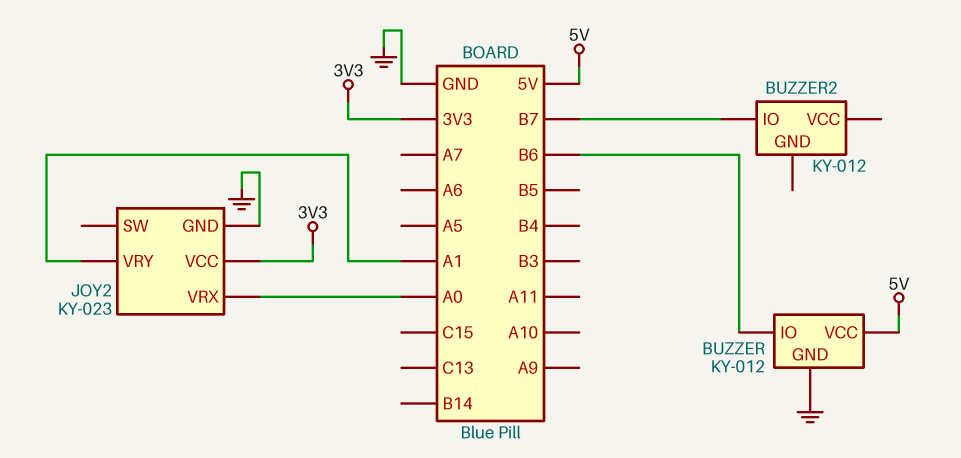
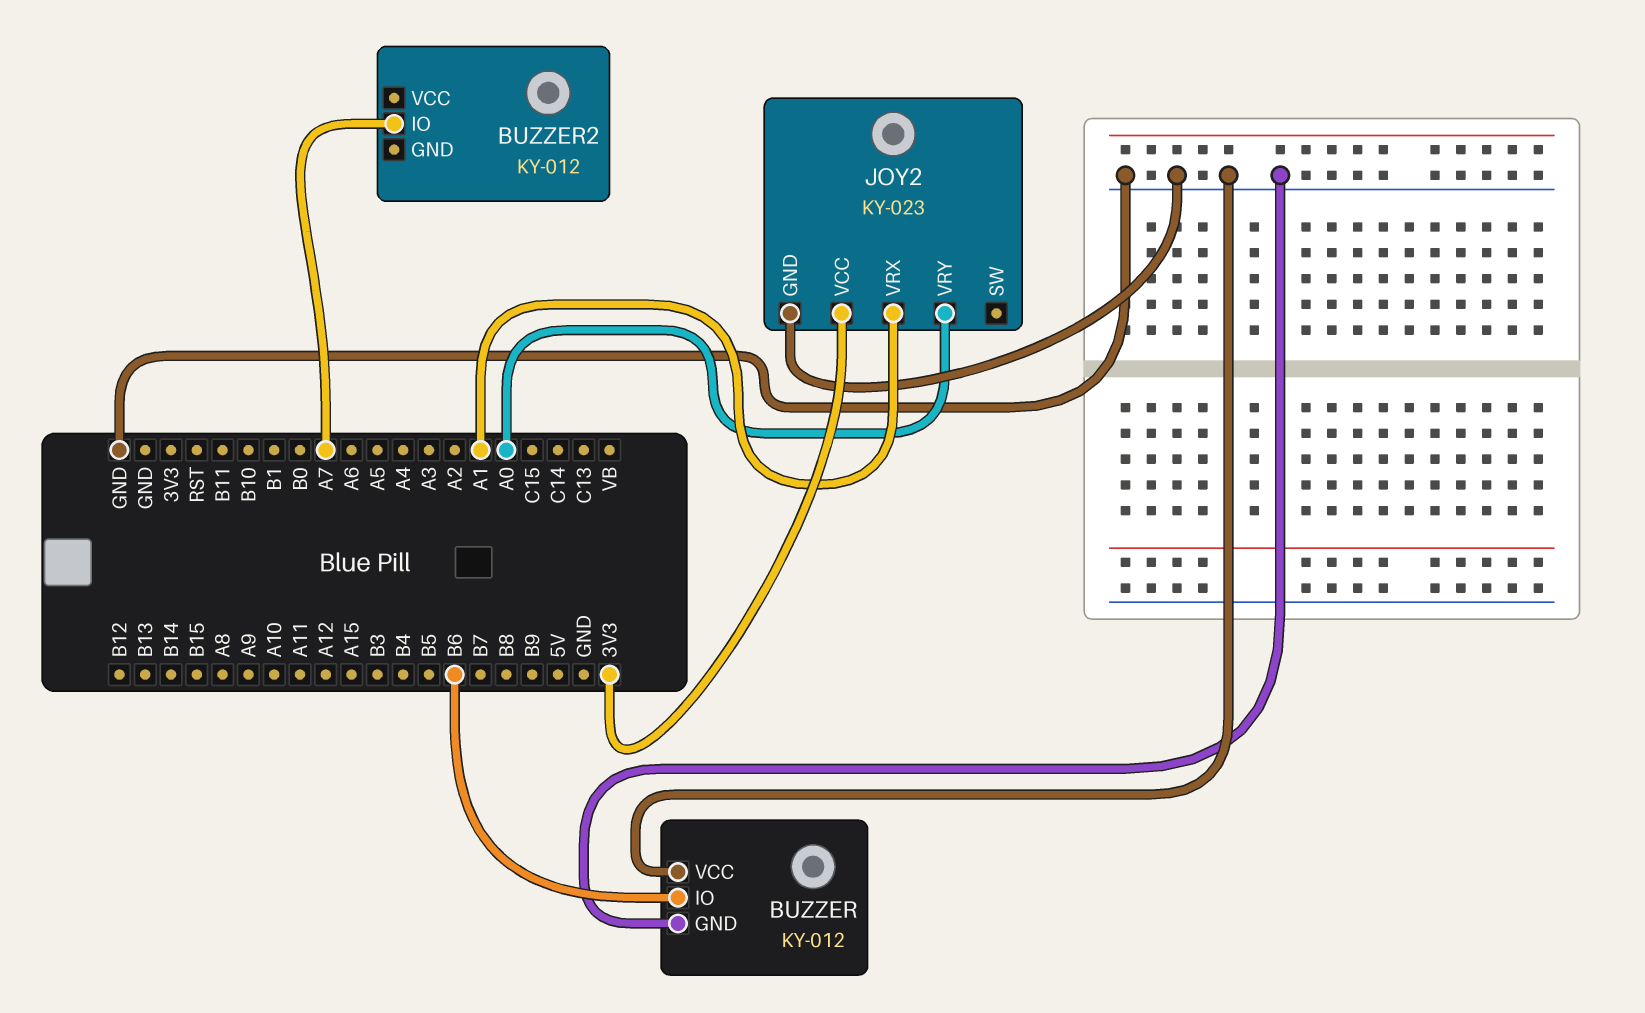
BUZZER pin VCC: 5V -> GND
BUZZER2 pin IO: B7 -> A7
JOY2 pin VRX: A0 -> A1
JOY2 pin VRY: A1 -> A0

